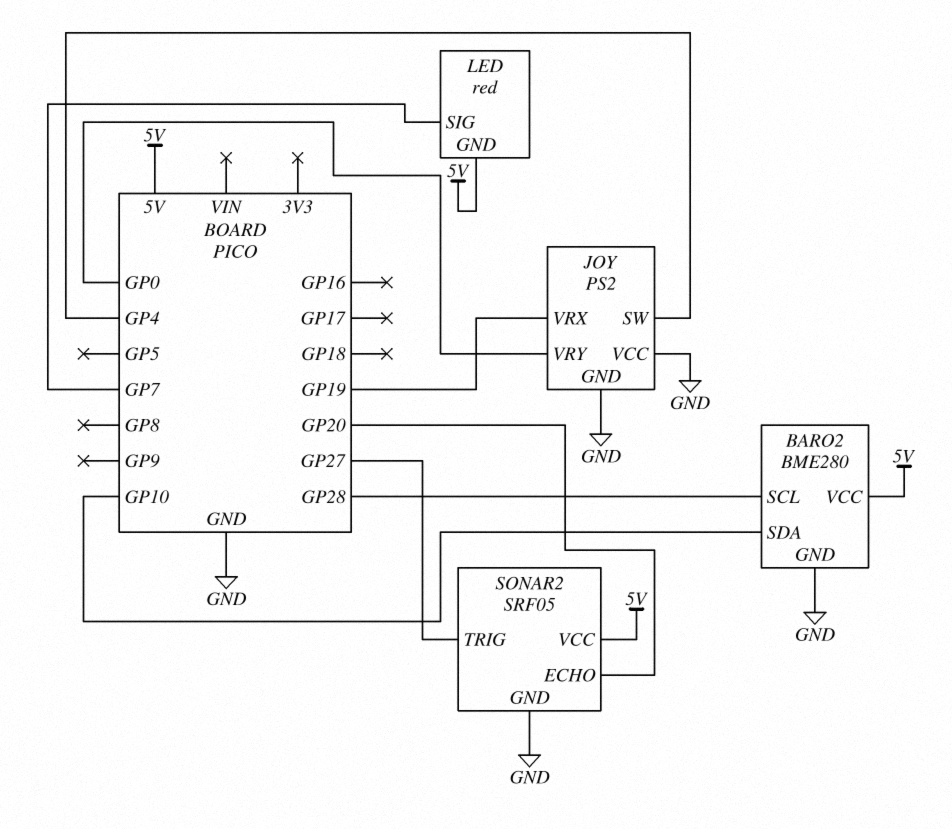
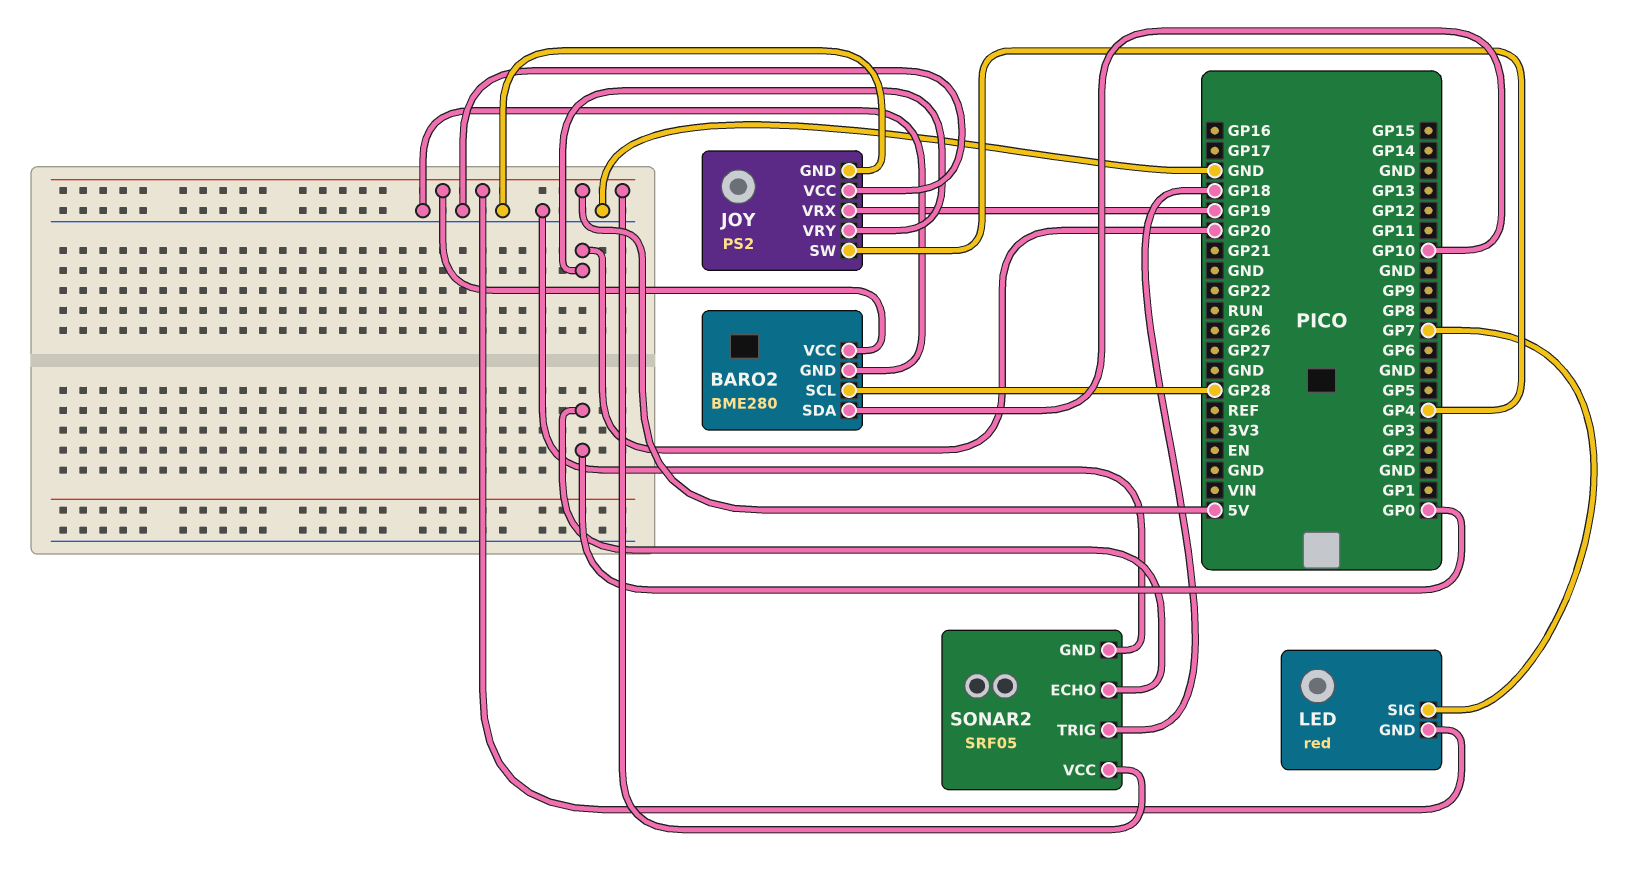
JOY pin VRY: GP0 -> GP20
SONAR2 pin ECHO: GP20 -> GP0
SONAR2 pin TRIG: GP27 -> GP18

